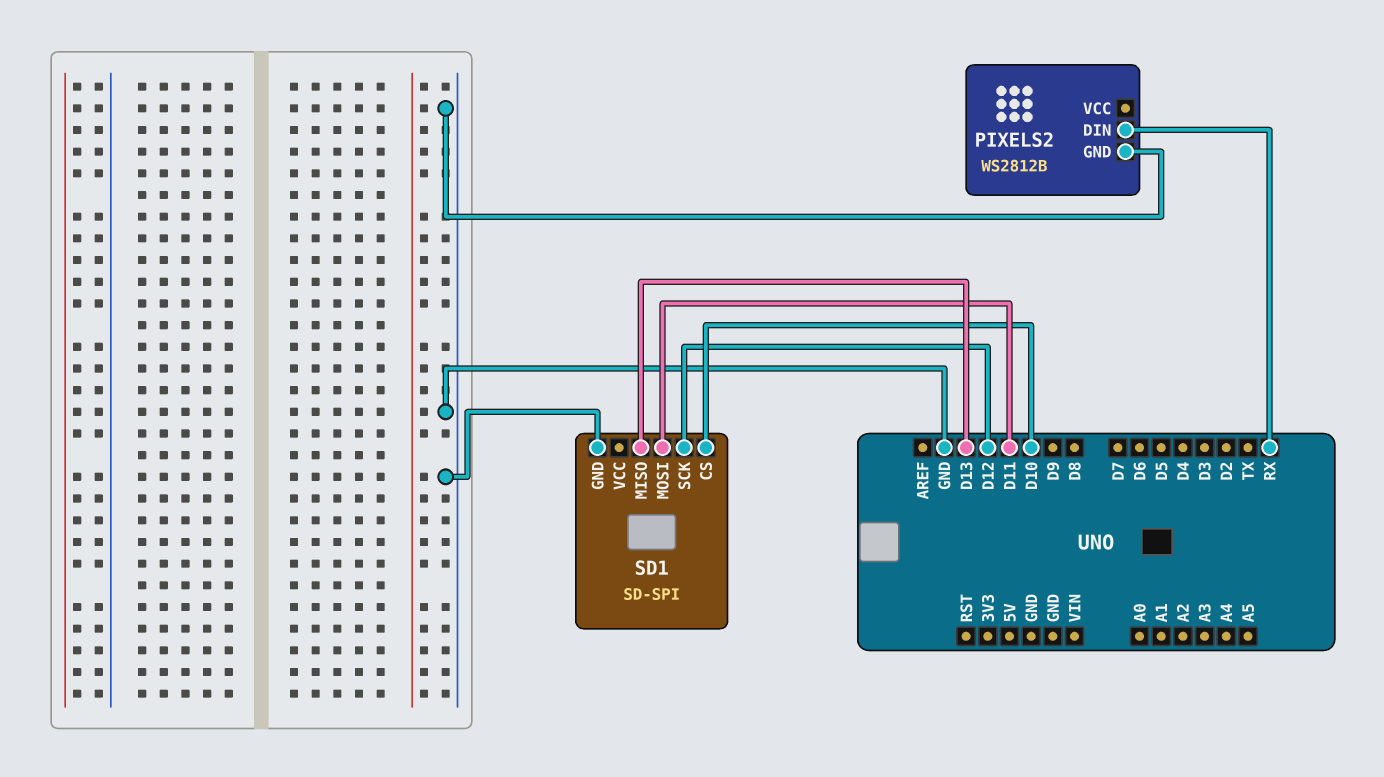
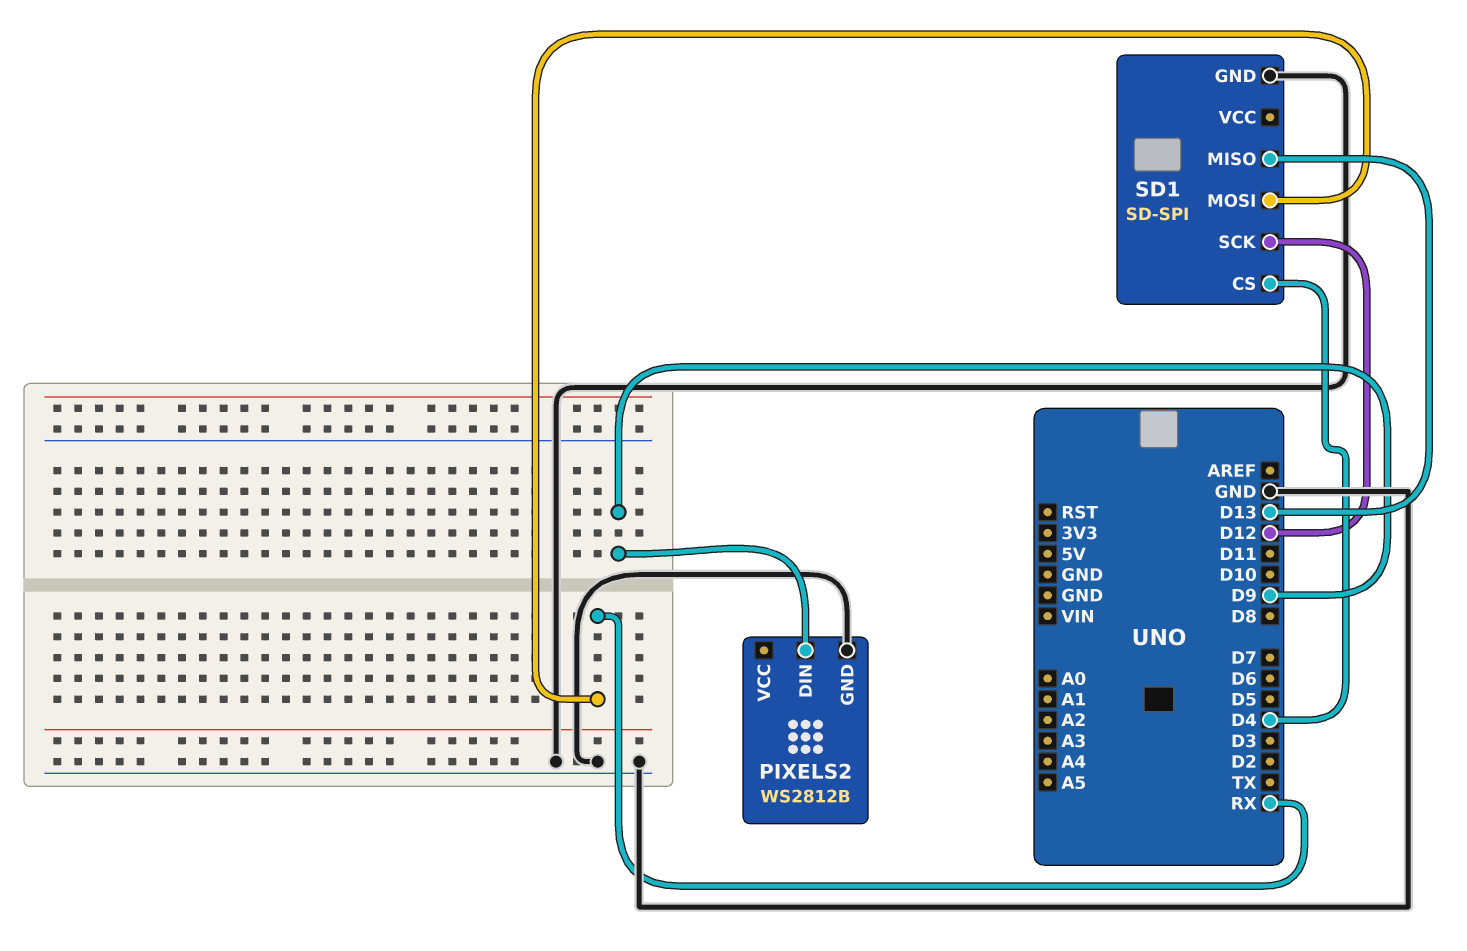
PIXELS2 pin DIN: RX -> D9
SD1 pin CS: D10 -> D4
SD1 pin MOSI: D11 -> RX

